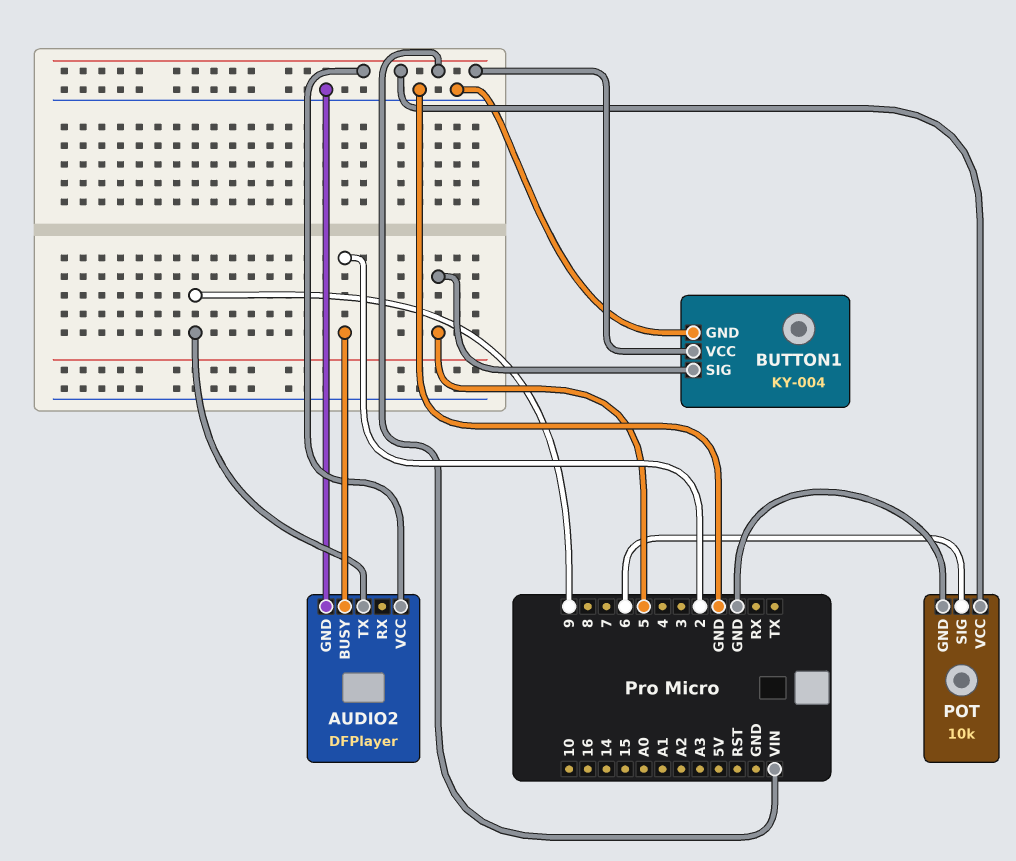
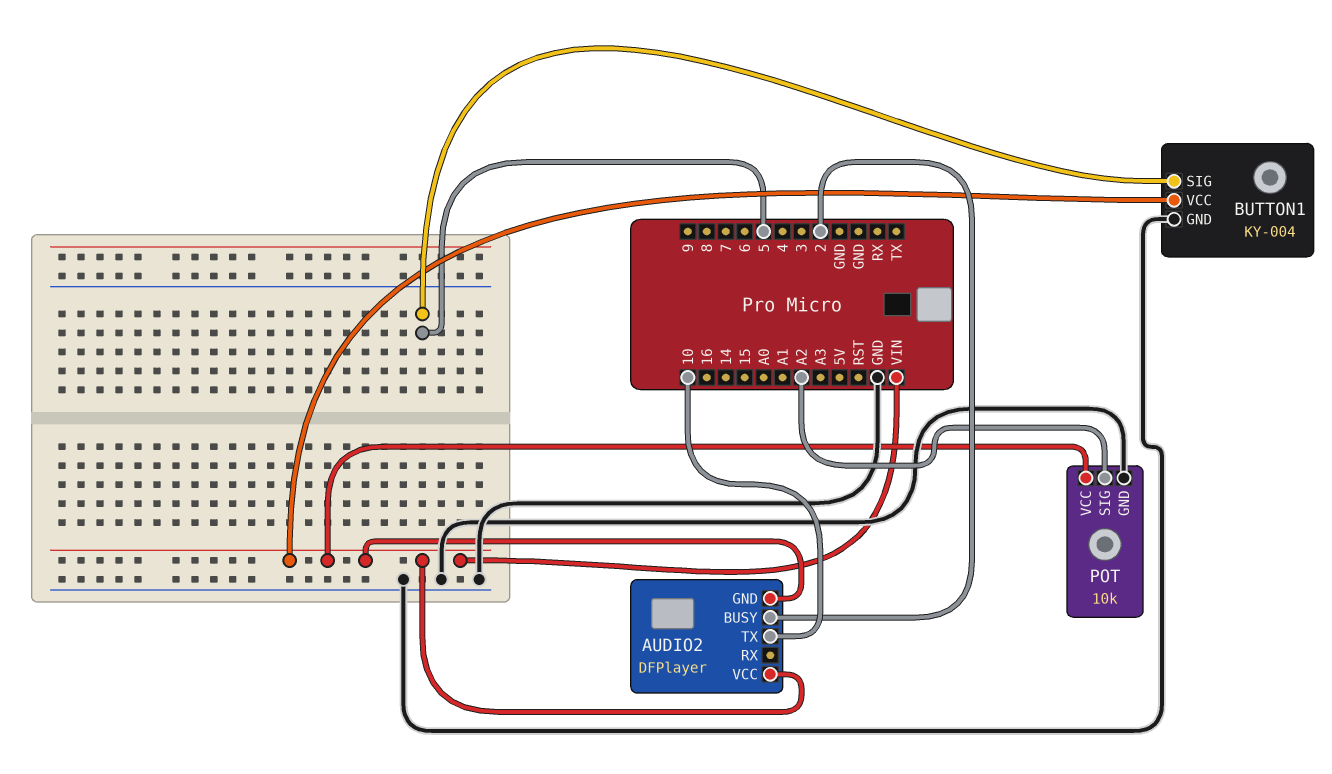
AUDIO2 pin GND: GND -> VIN
AUDIO2 pin TX: 9 -> 10
POT pin SIG: 6 -> A2

